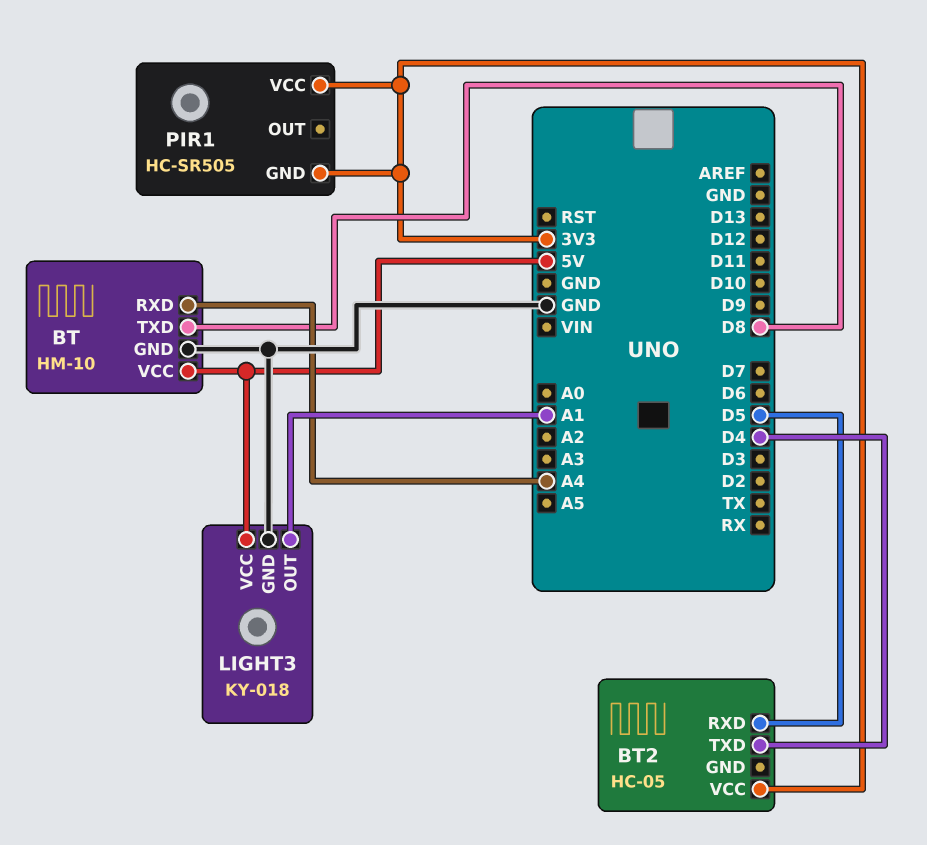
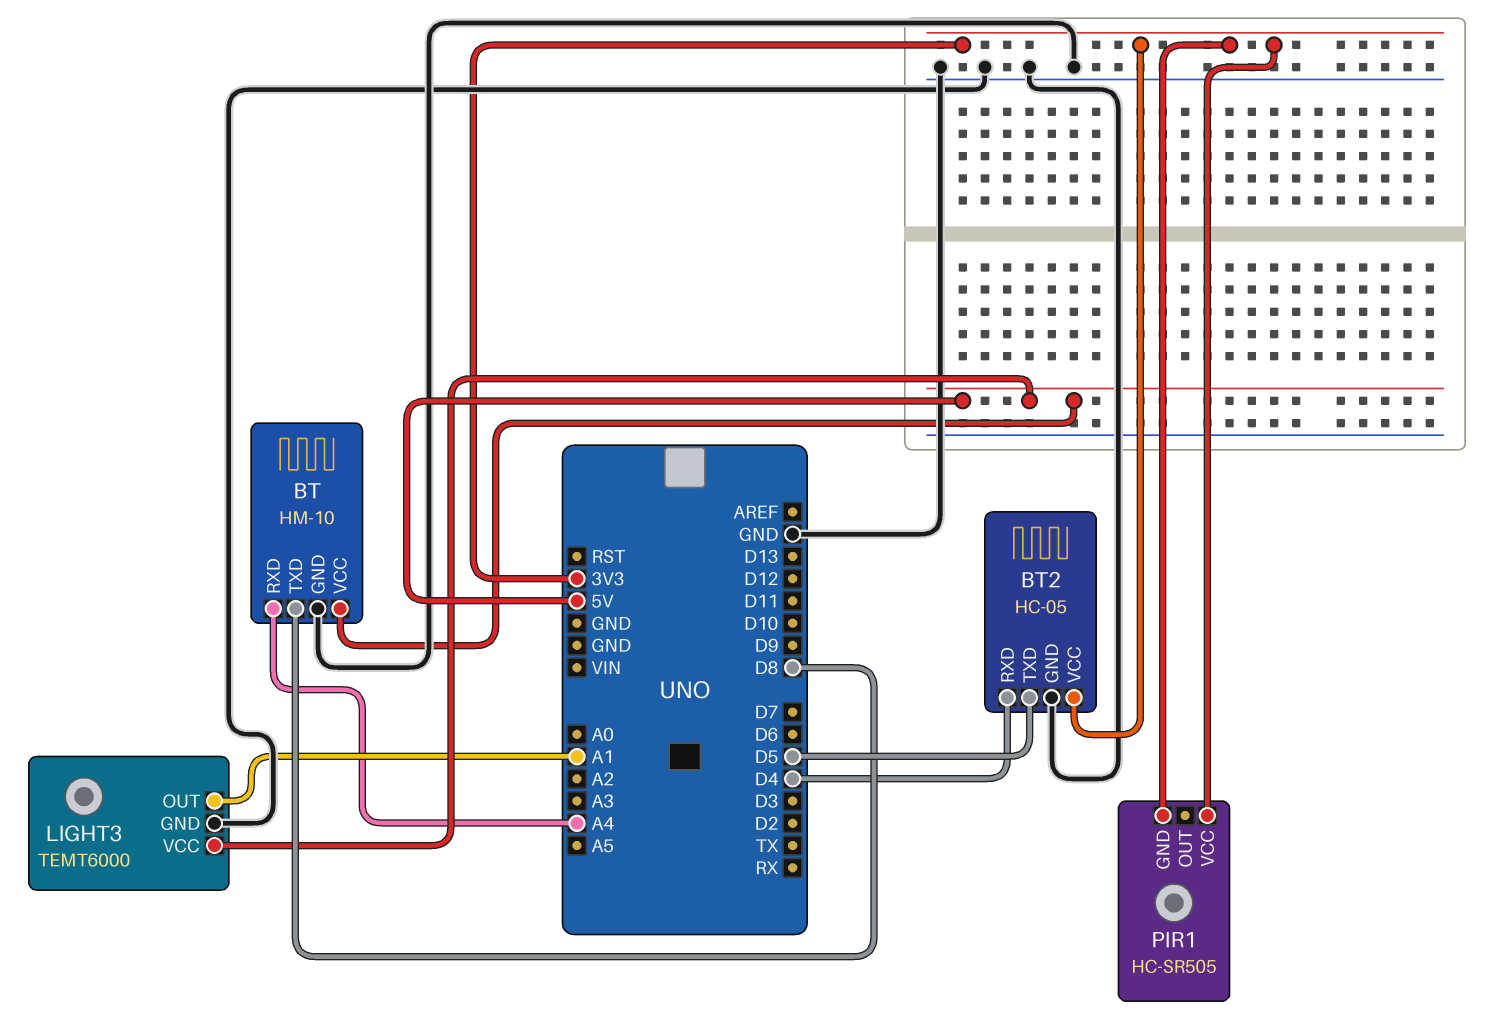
BT2 pin GND: none -> GND
BT2 pin RXD: D5 -> D4
BT2 pin TXD: D4 -> D5
LIGHT3: KY-018 -> TEMT6000

